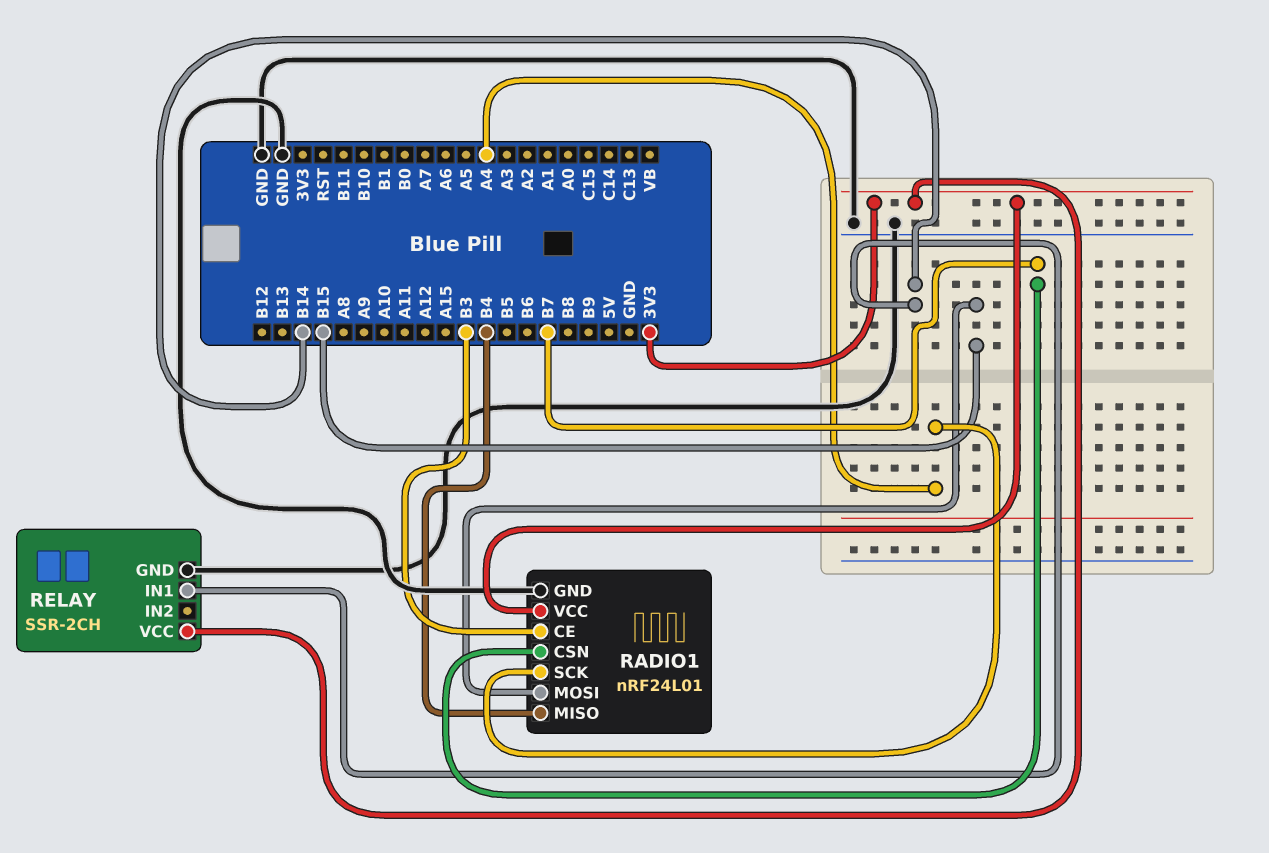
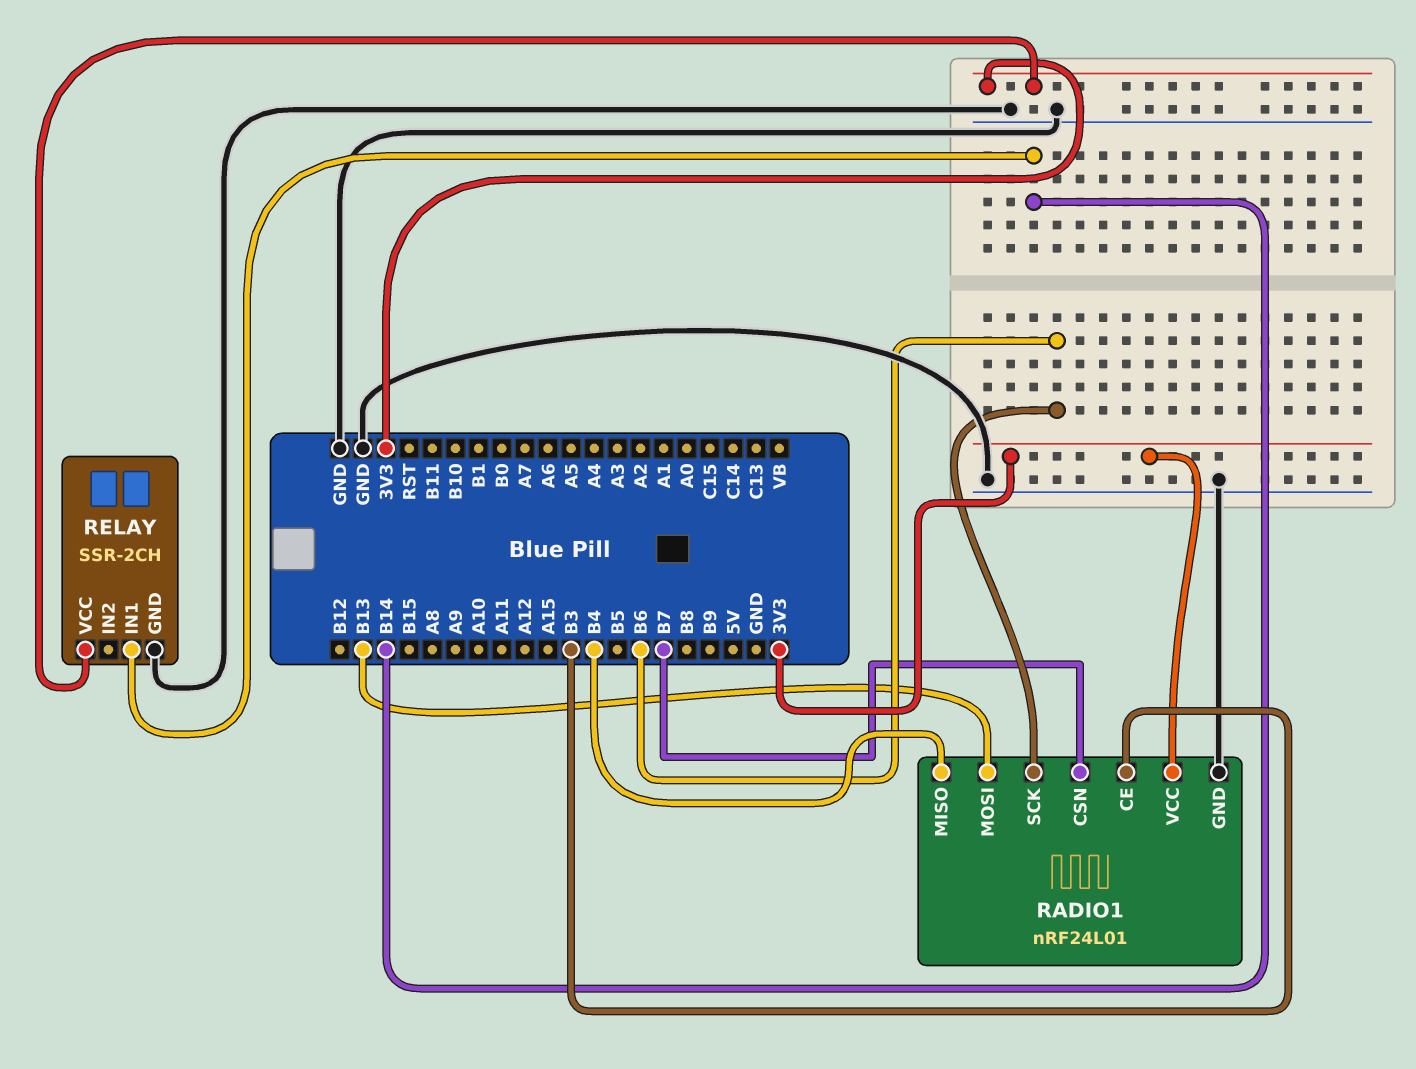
RADIO1 pin MOSI: B15 -> B13
RADIO1 pin SCK: A4 -> B6

